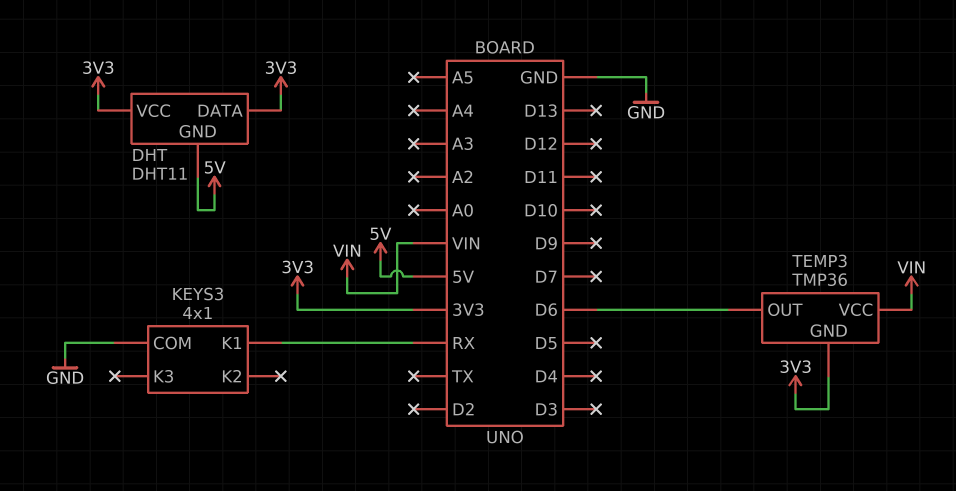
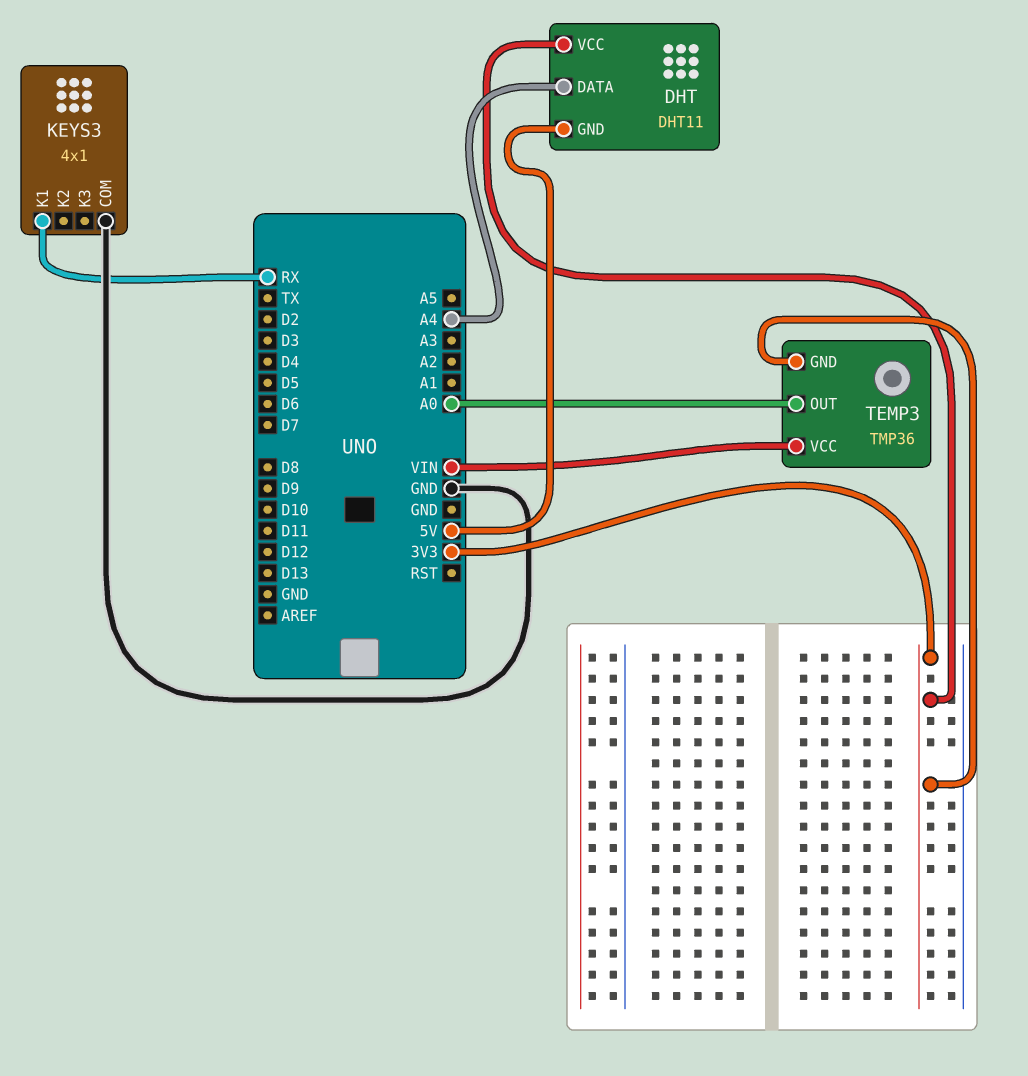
DHT pin DATA: 3V3 -> A4
TEMP3 pin OUT: D6 -> A0

